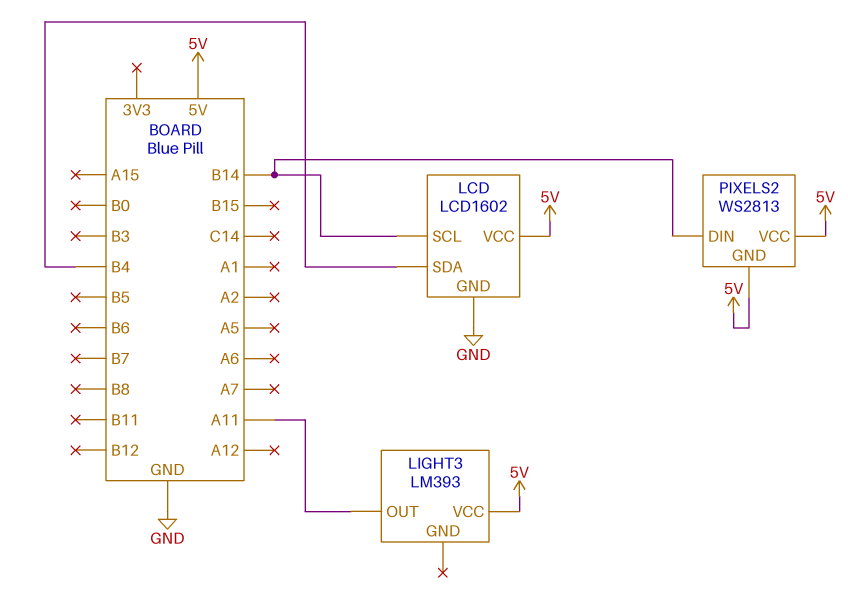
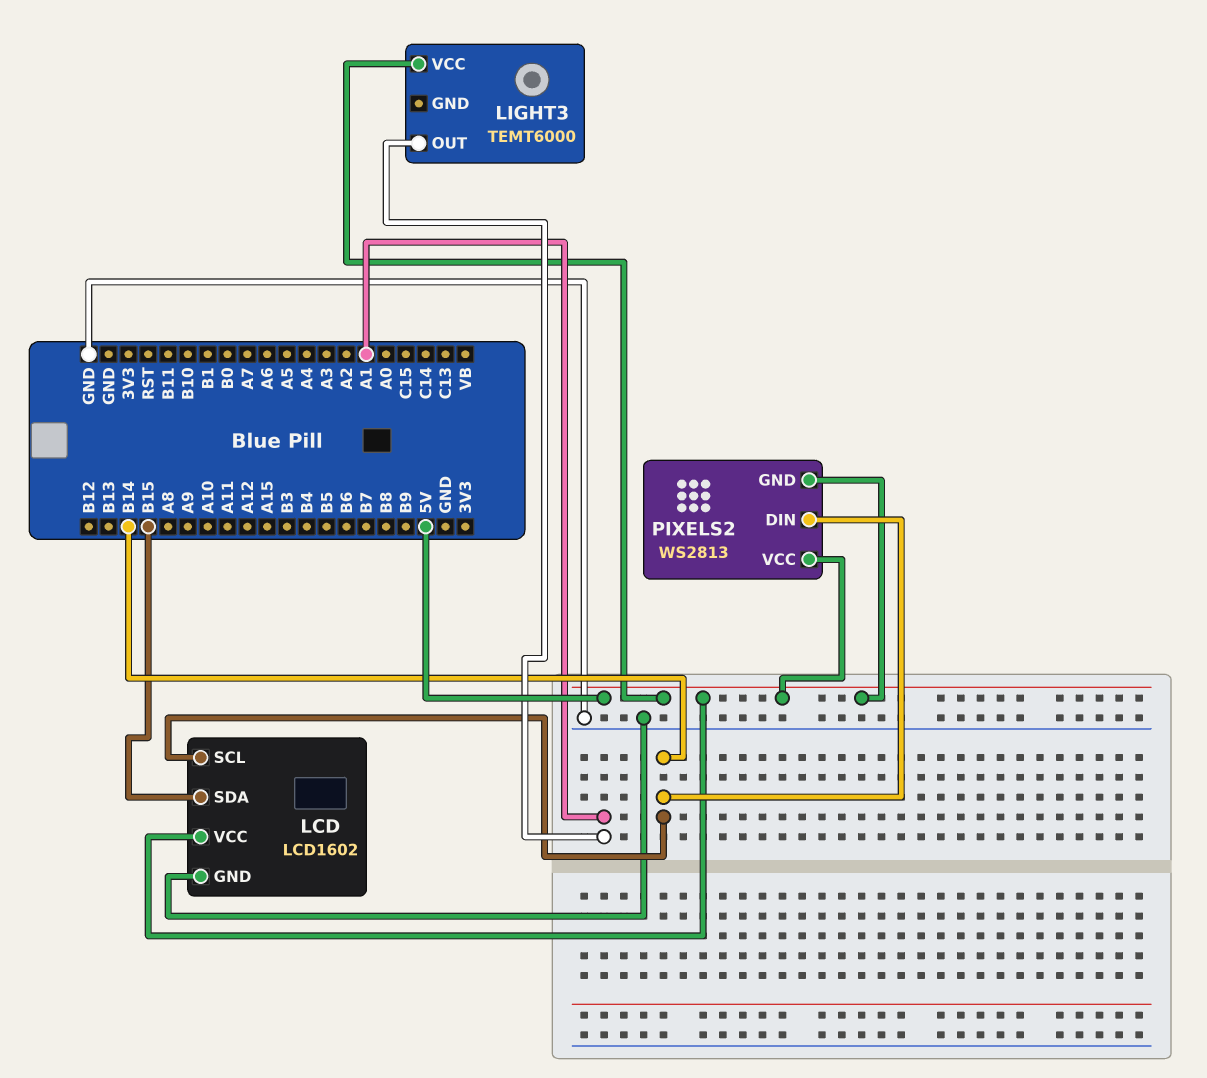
LCD pin SDA: B4 -> B15
LIGHT3: LM393 -> TEMT6000
LIGHT3 pin OUT: A11 -> A1

